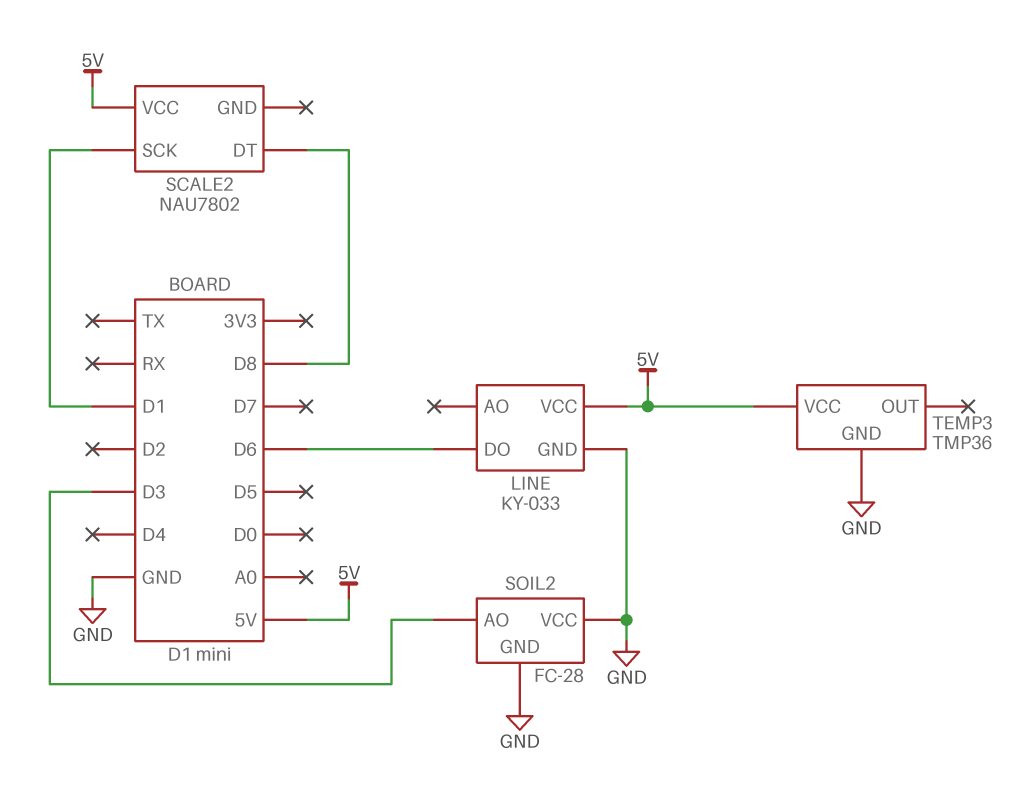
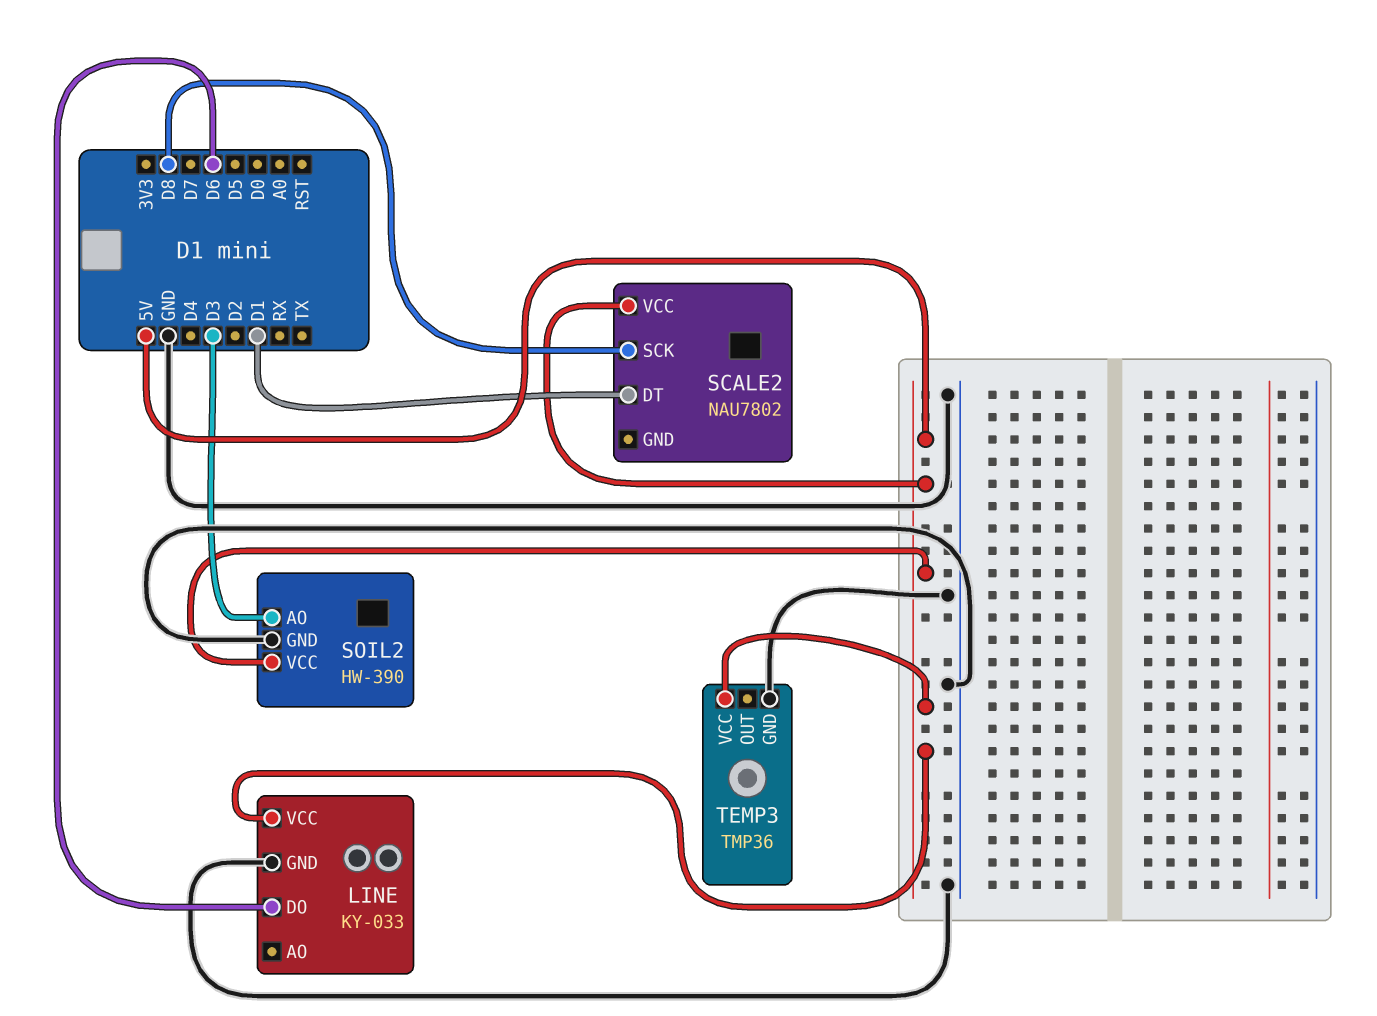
SCALE2 pin DT: D8 -> D1
SCALE2 pin SCK: D1 -> D8
SOIL2: FC-28 -> HW-390
SOIL2 pin VCC: GND -> 5V

